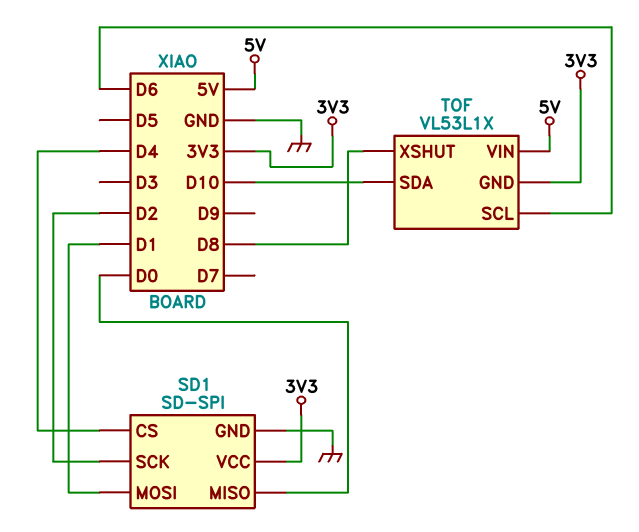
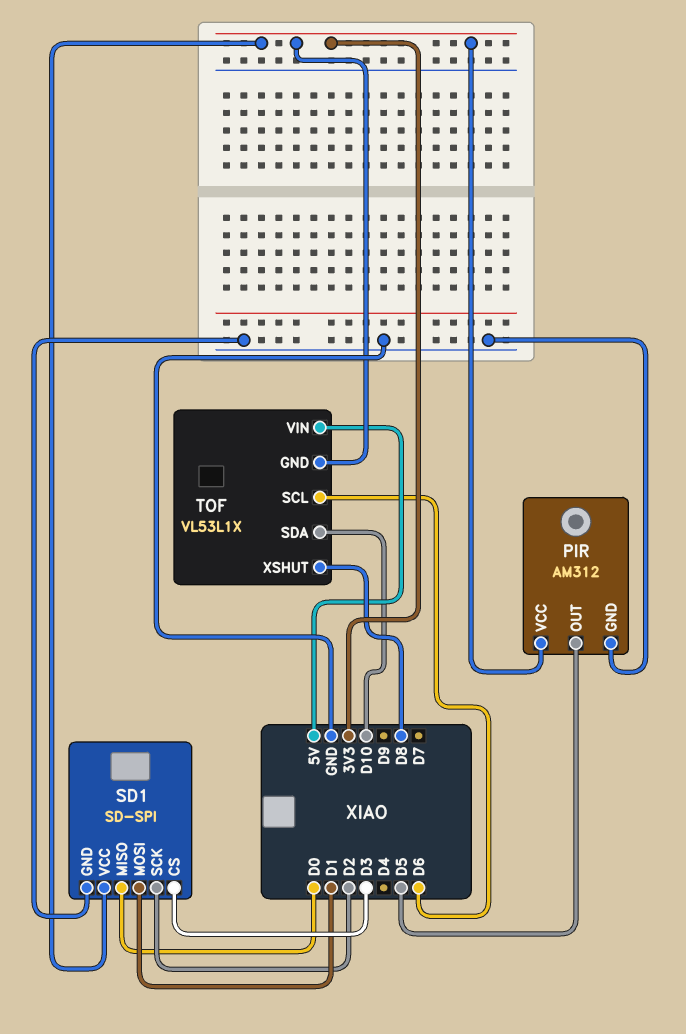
PIR: none -> AM312
PIR pin GND: none -> GND
PIR pin OUT: none -> D5
PIR pin VCC: none -> 3V3
SD1 pin CS: D4 -> D3

